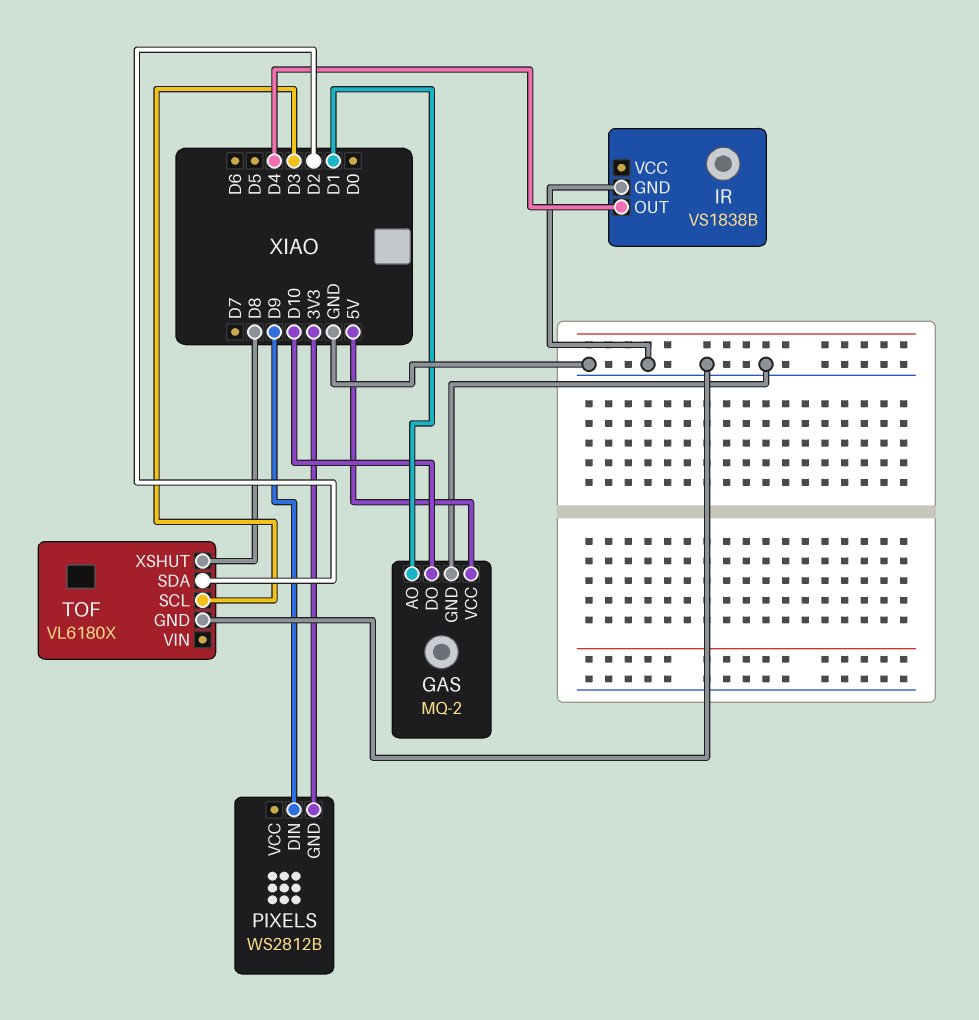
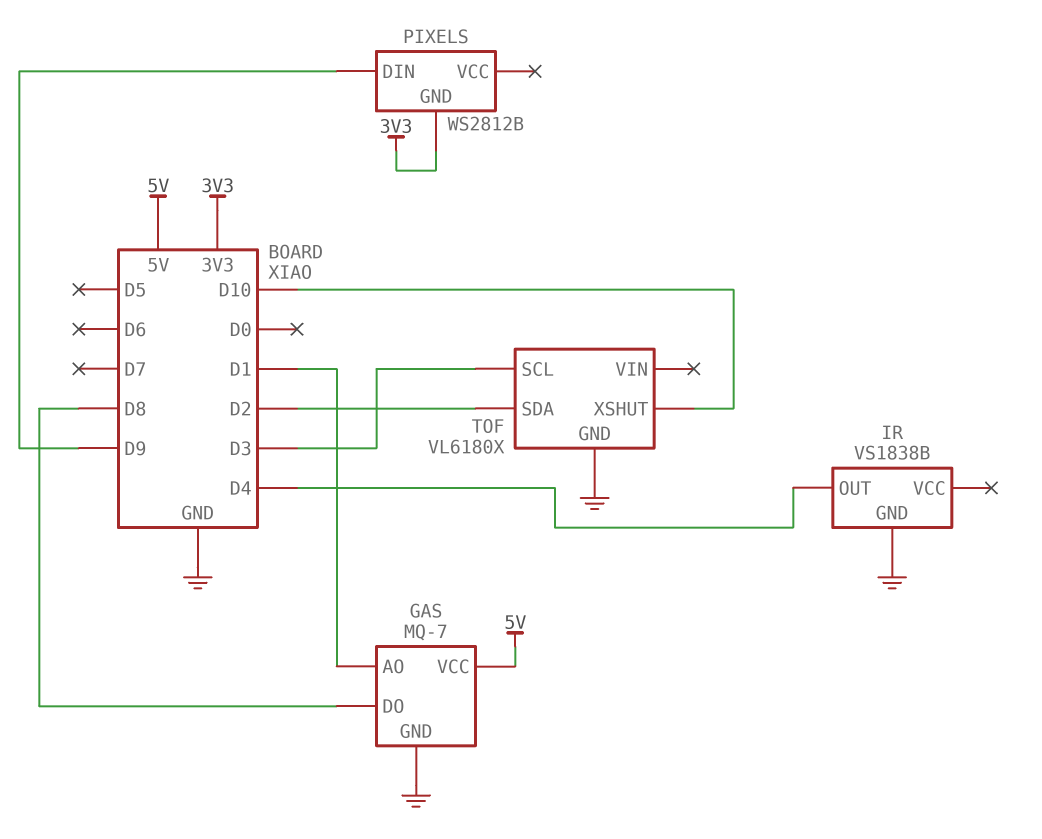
GAS: MQ-2 -> MQ-7
GAS pin DO: D10 -> D8
TOF pin XSHUT: D8 -> D10

